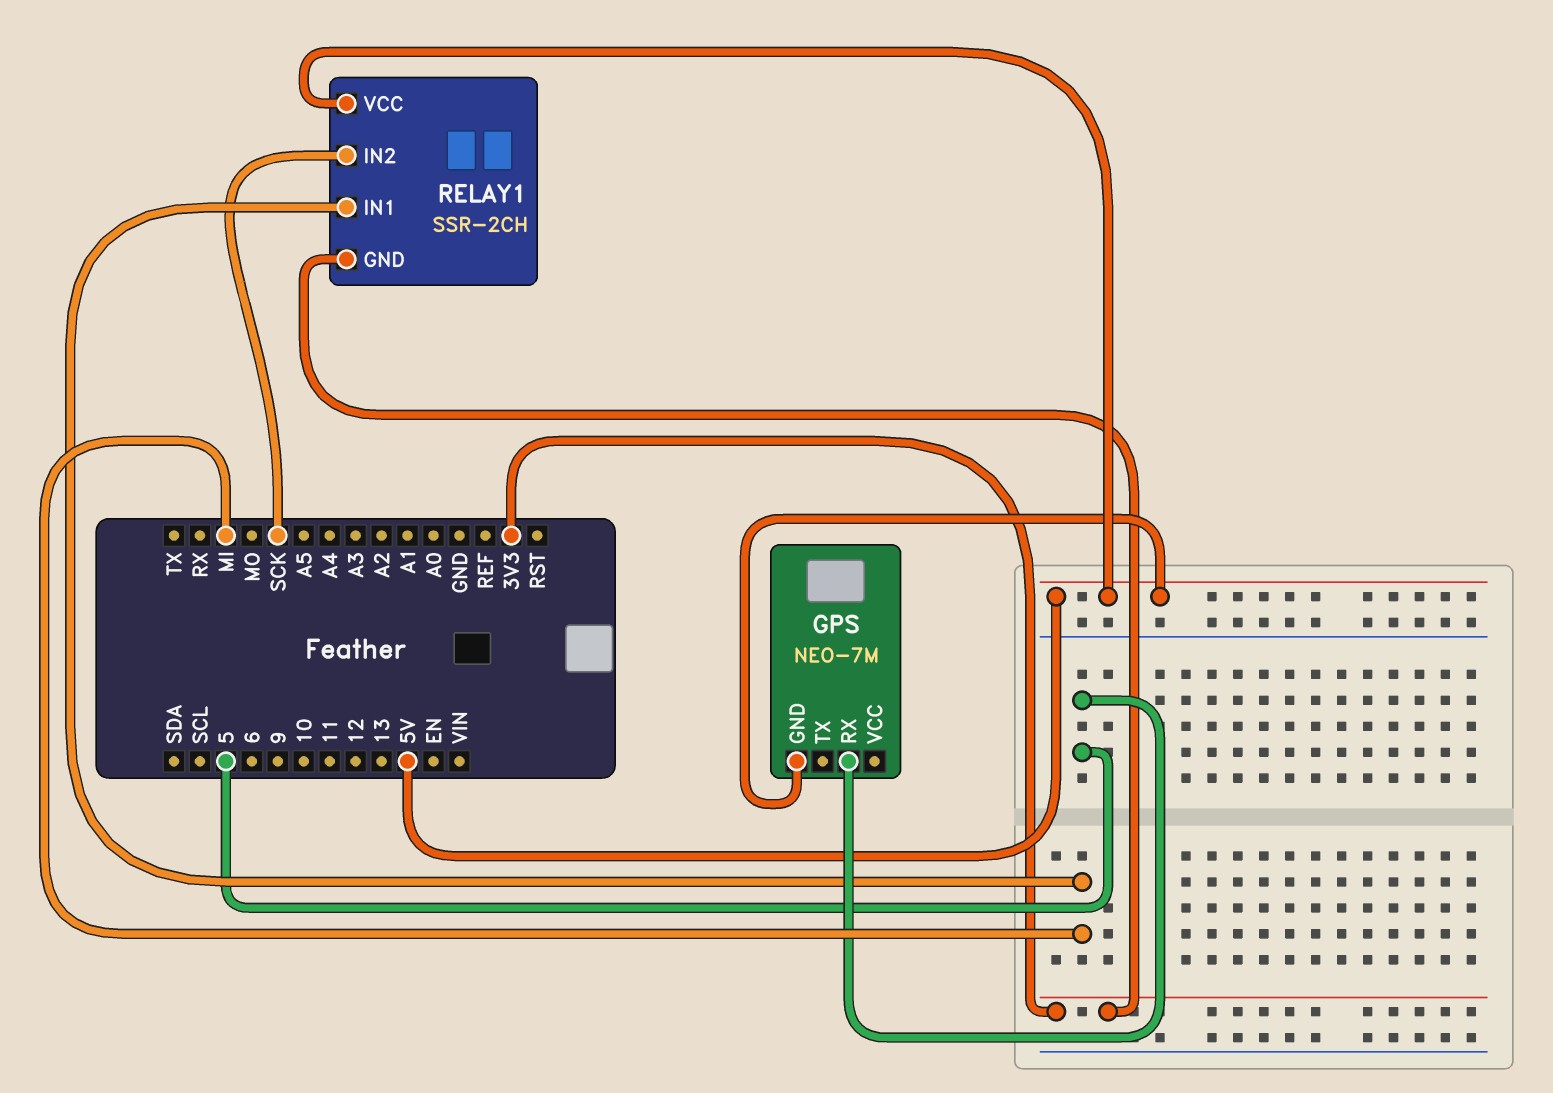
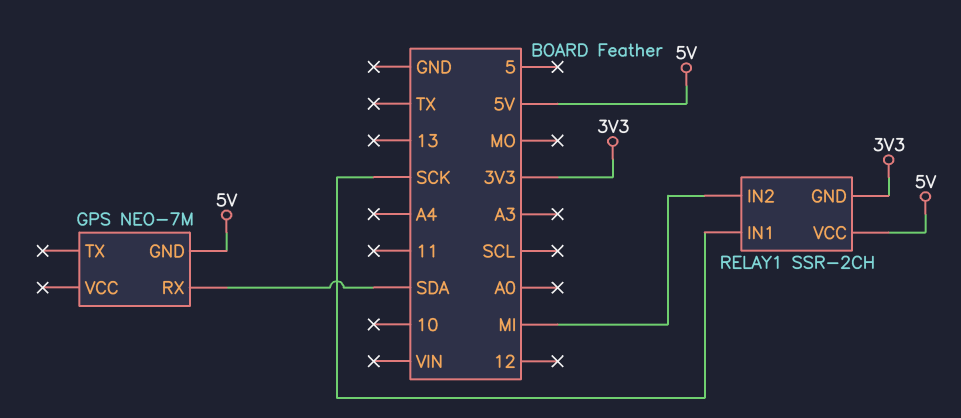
GPS pin RX: 5 -> SDA
RELAY1 pin IN1: MI -> SCK
RELAY1 pin IN2: SCK -> MI

